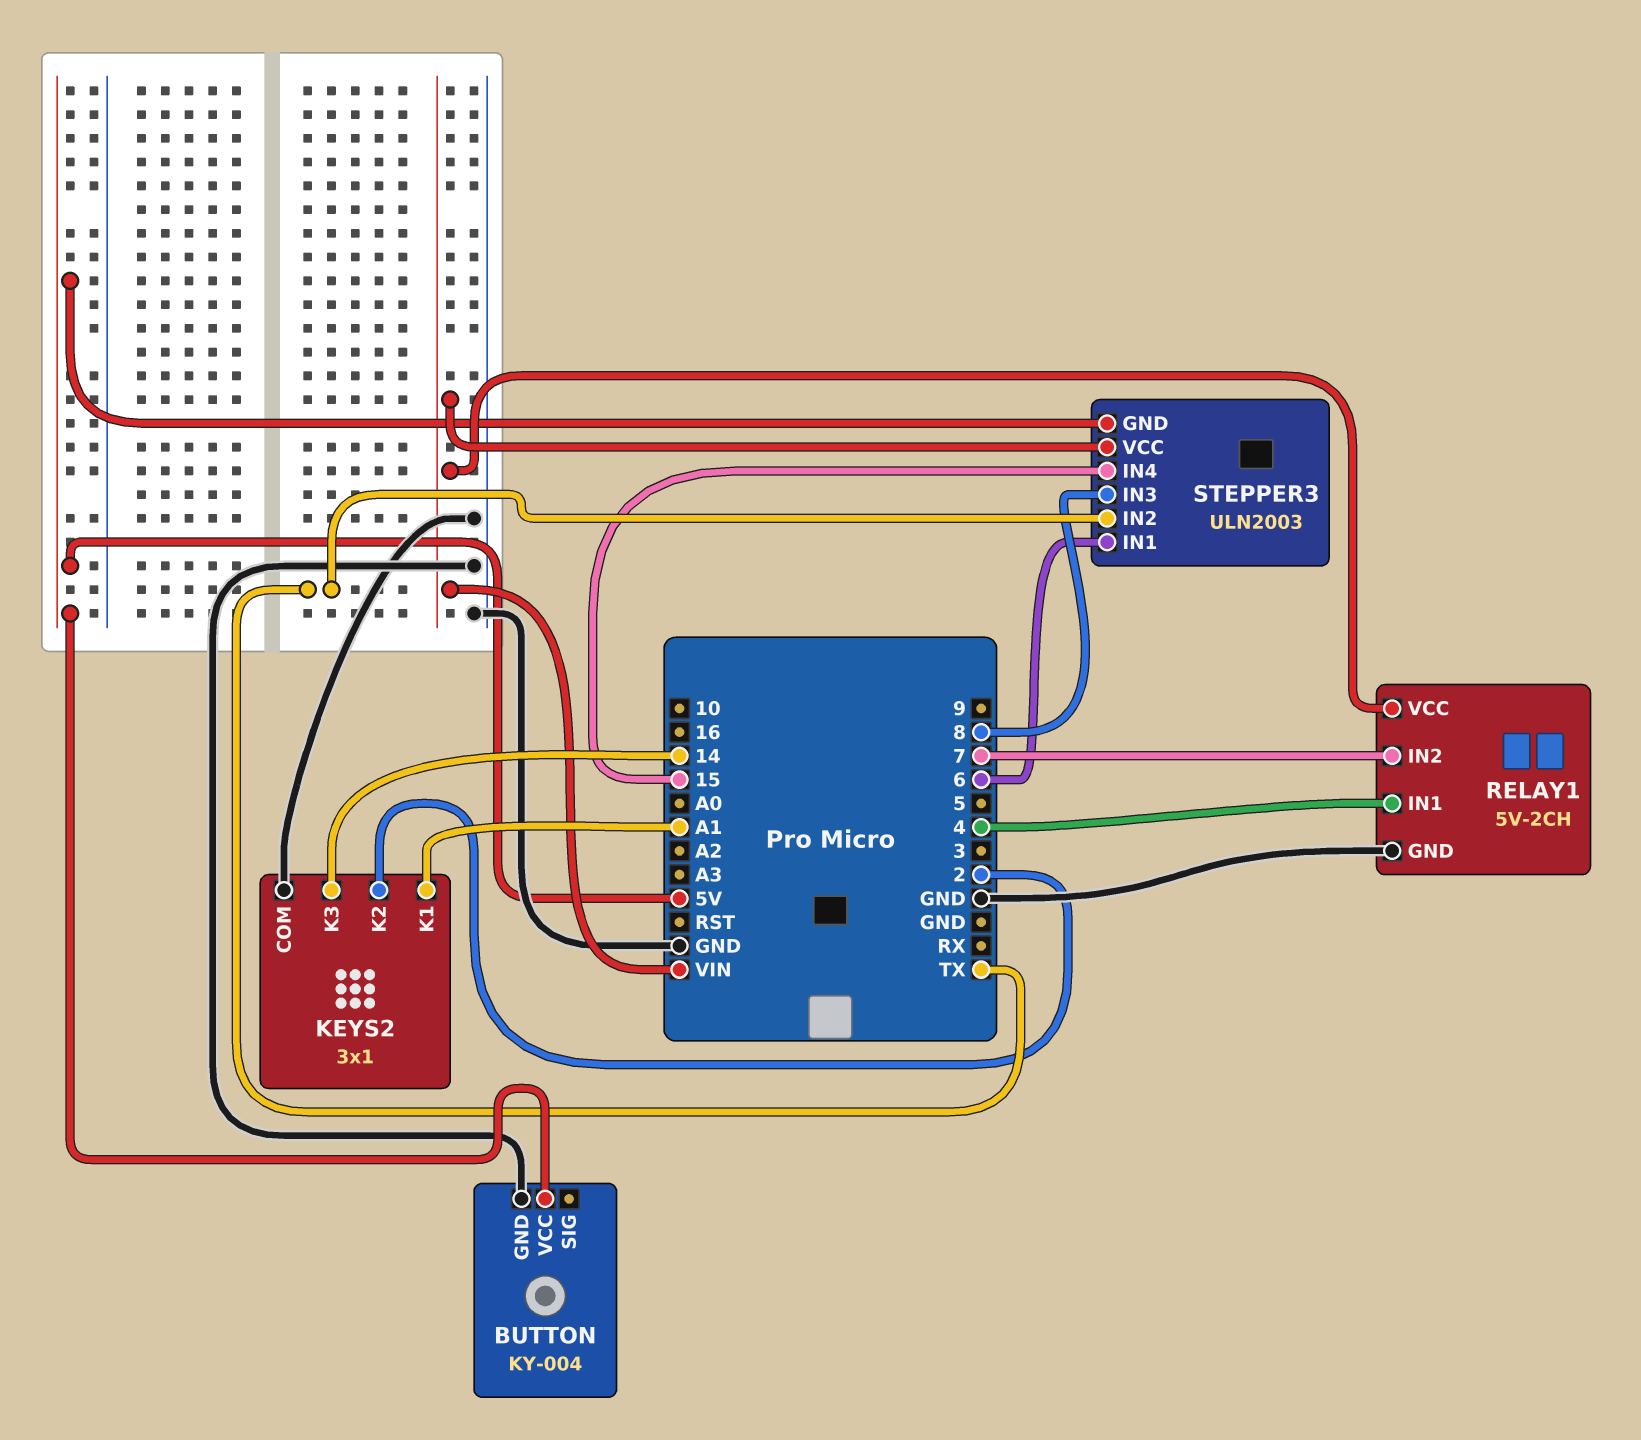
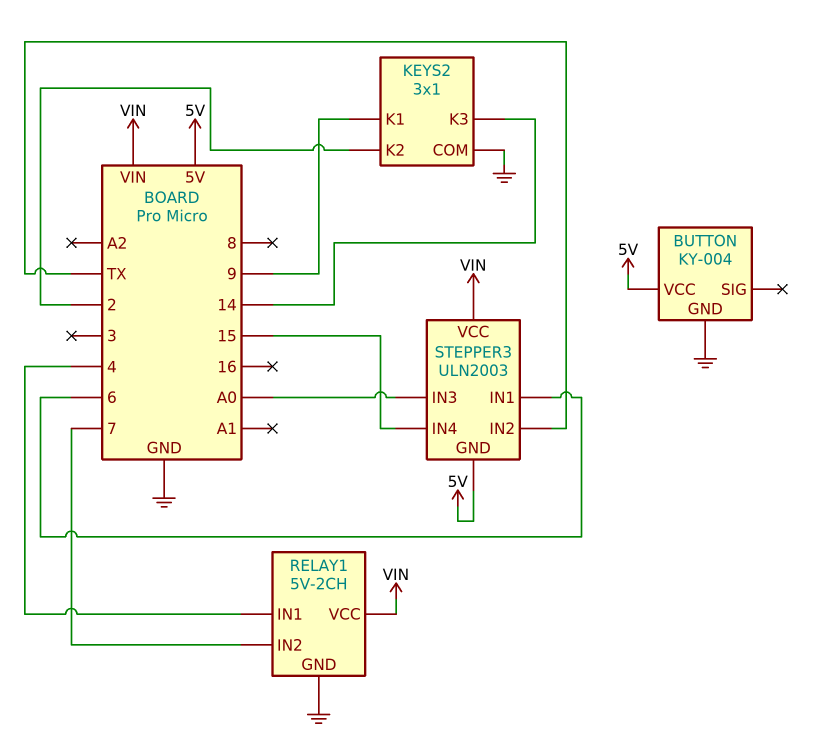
KEYS2 pin K1: A1 -> 9
STEPPER3 pin IN3: 8 -> A0

